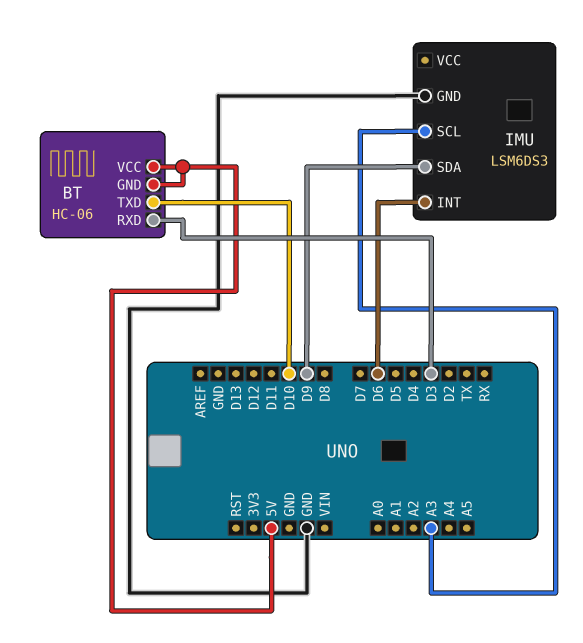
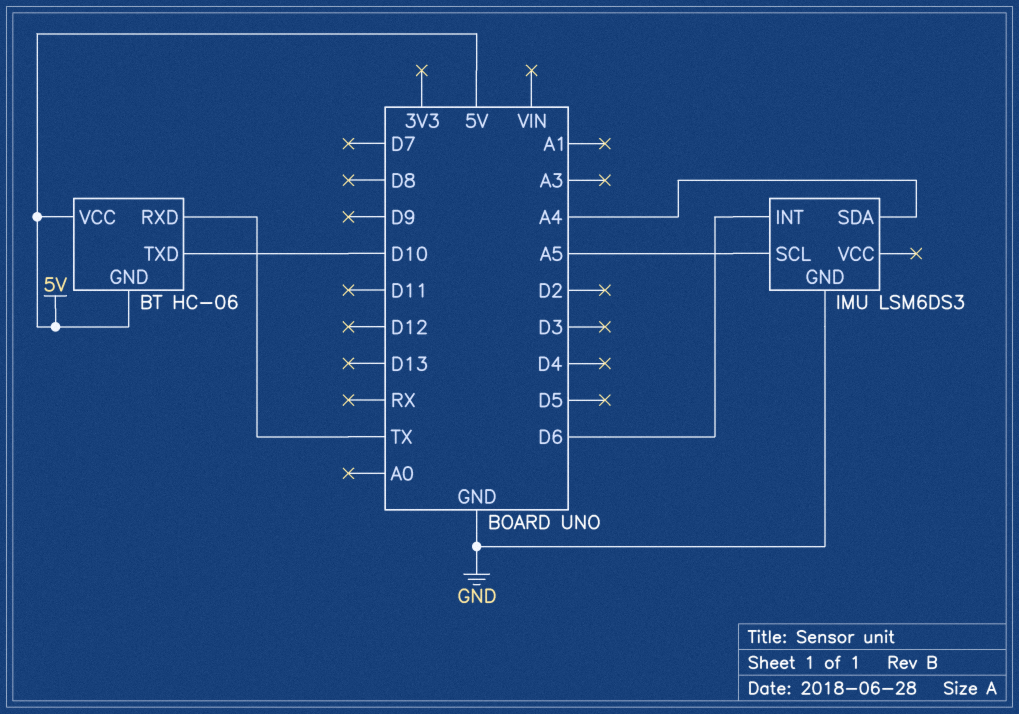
BT pin RXD: D3 -> TX
IMU pin SCL: A3 -> A5
IMU pin SDA: D9 -> A4

